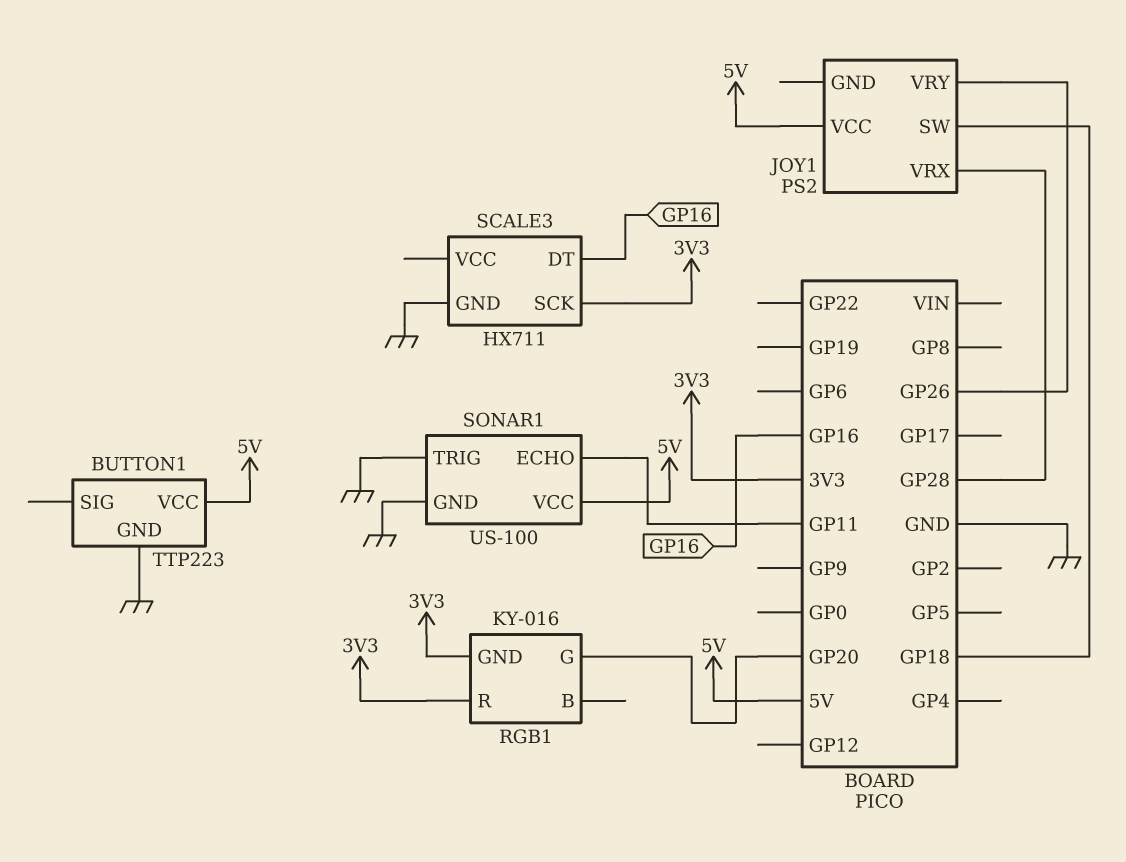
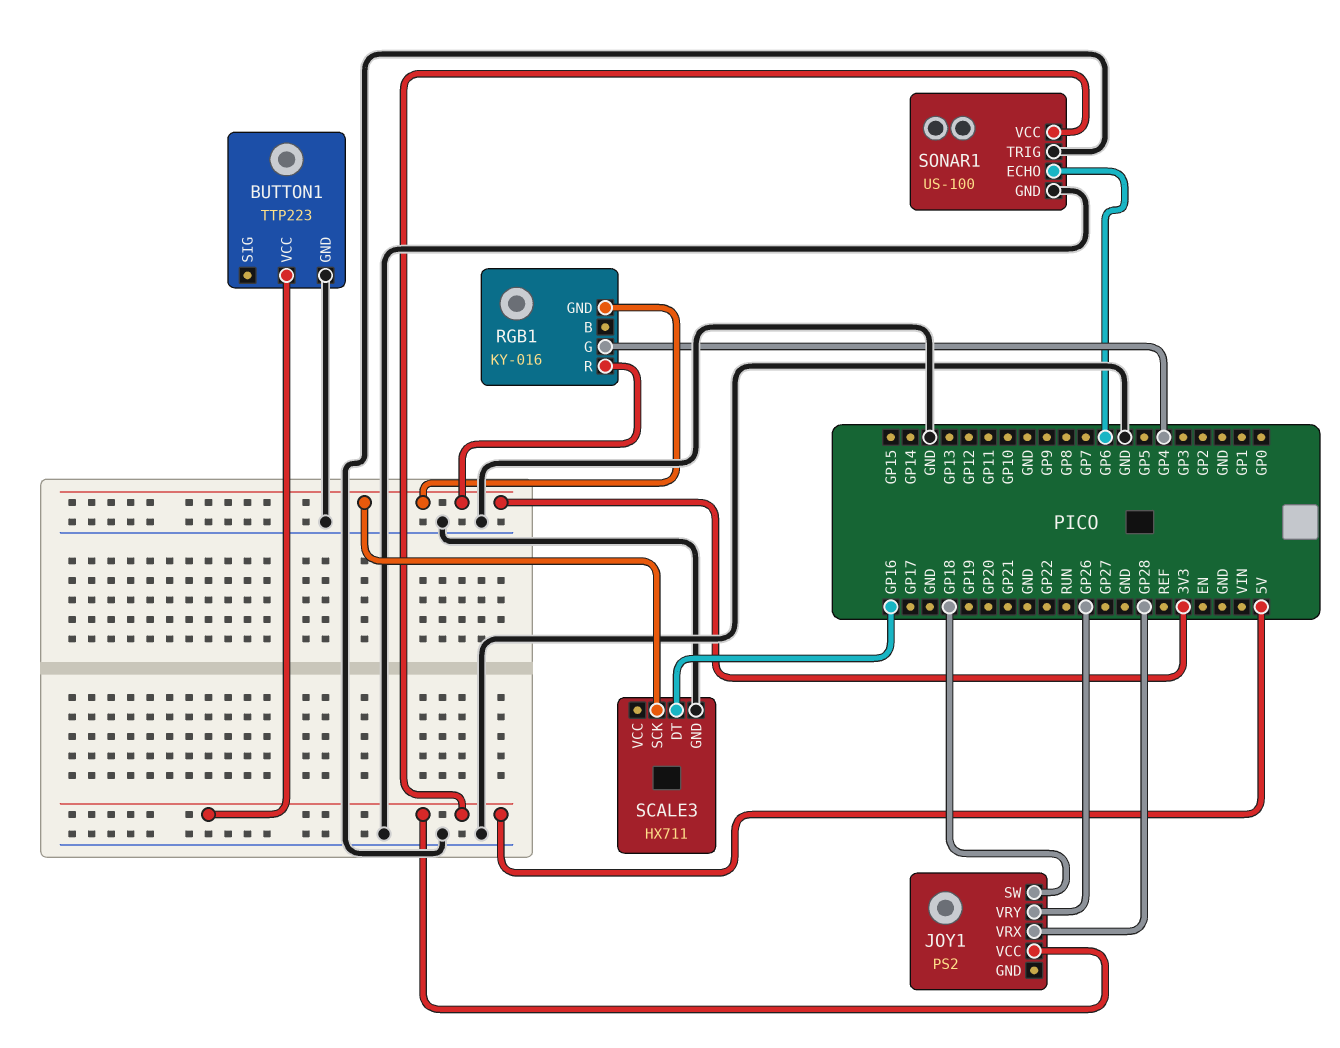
RGB1 pin G: GP20 -> GP4
SONAR1 pin ECHO: GP11 -> GP6

